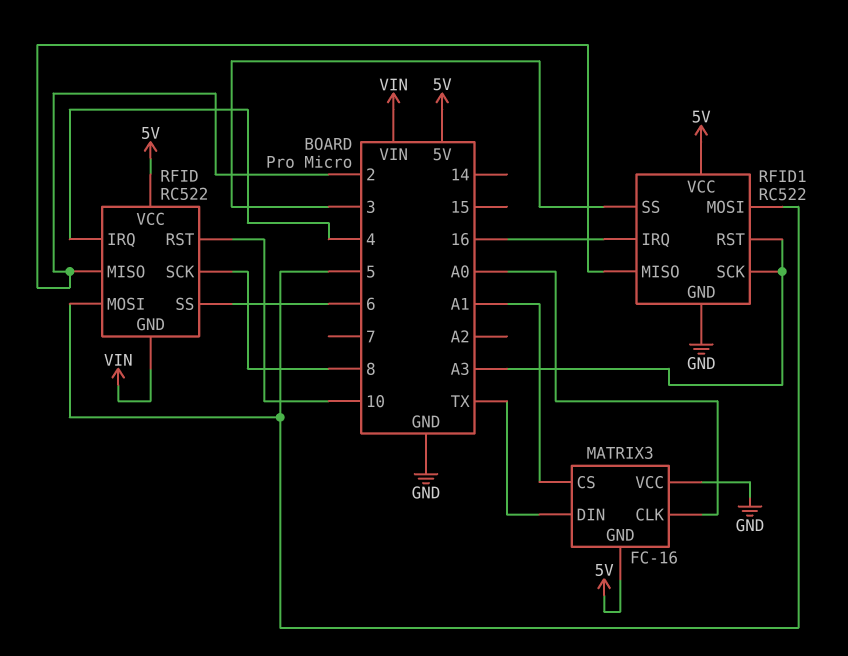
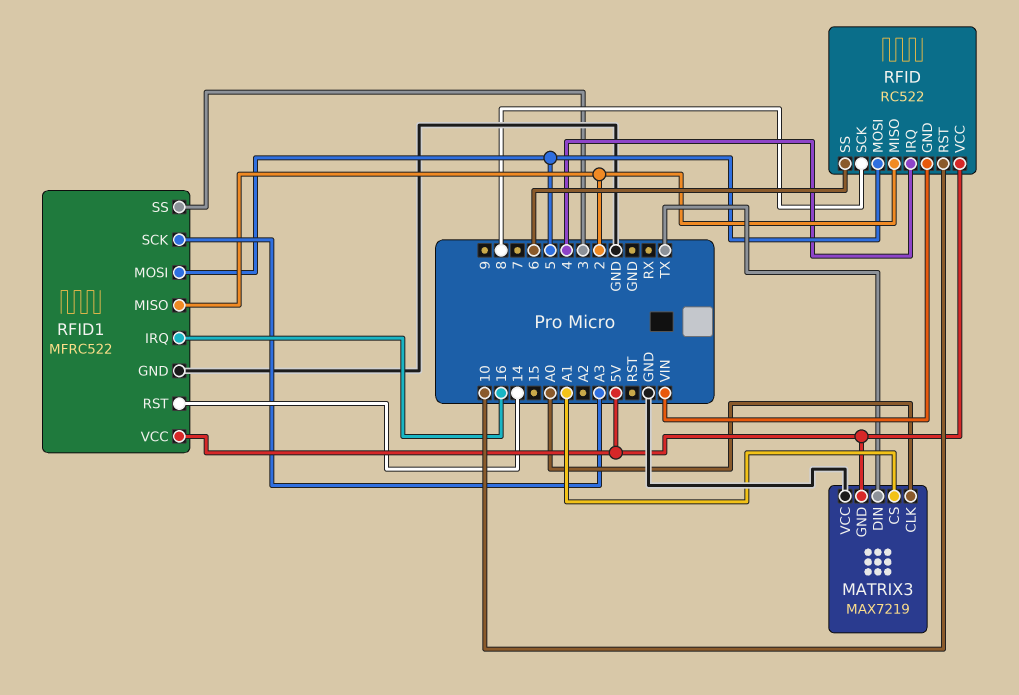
MATRIX3: FC-16 -> MAX7219
RFID1: RC522 -> MFRC522
RFID1 pin RST: A3 -> 14

